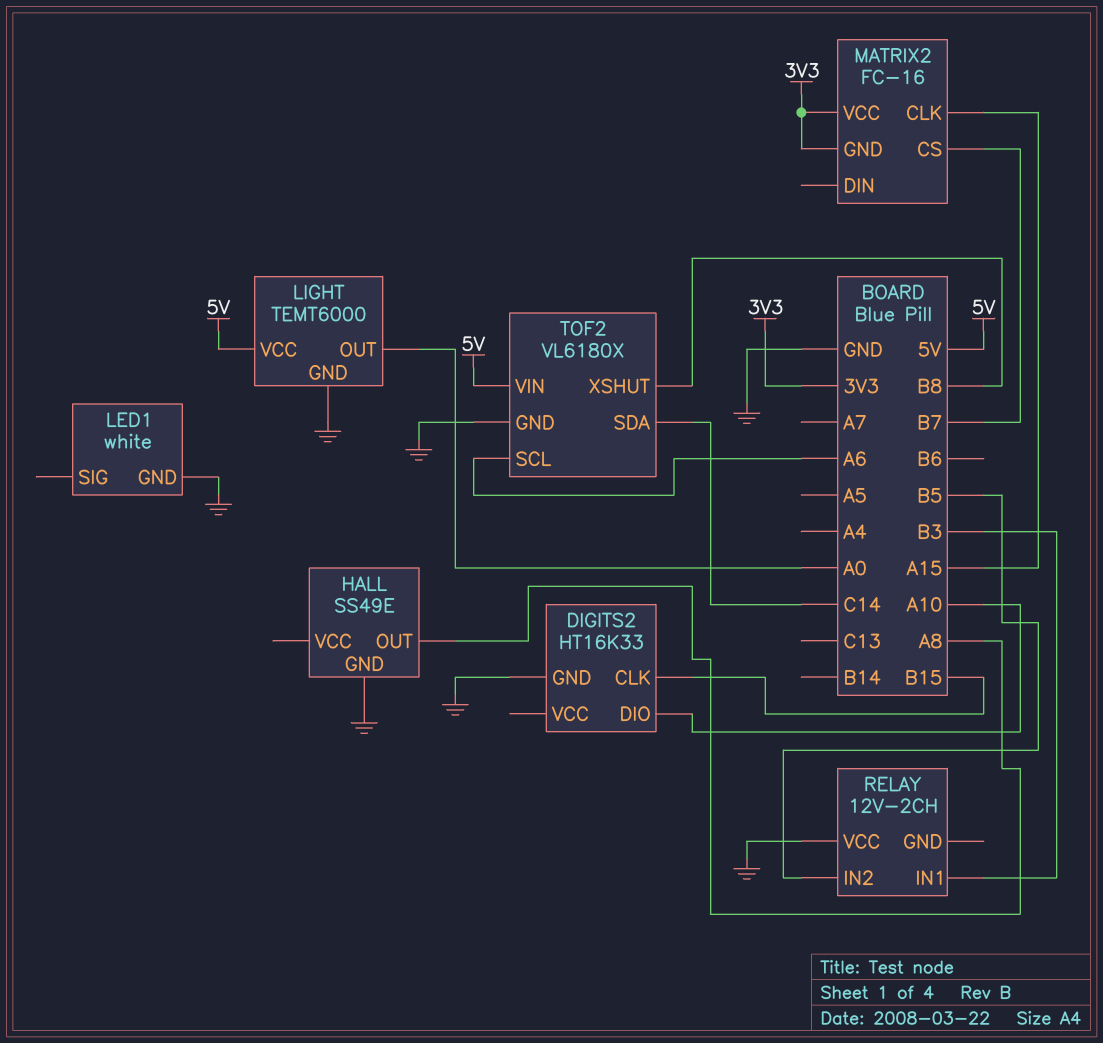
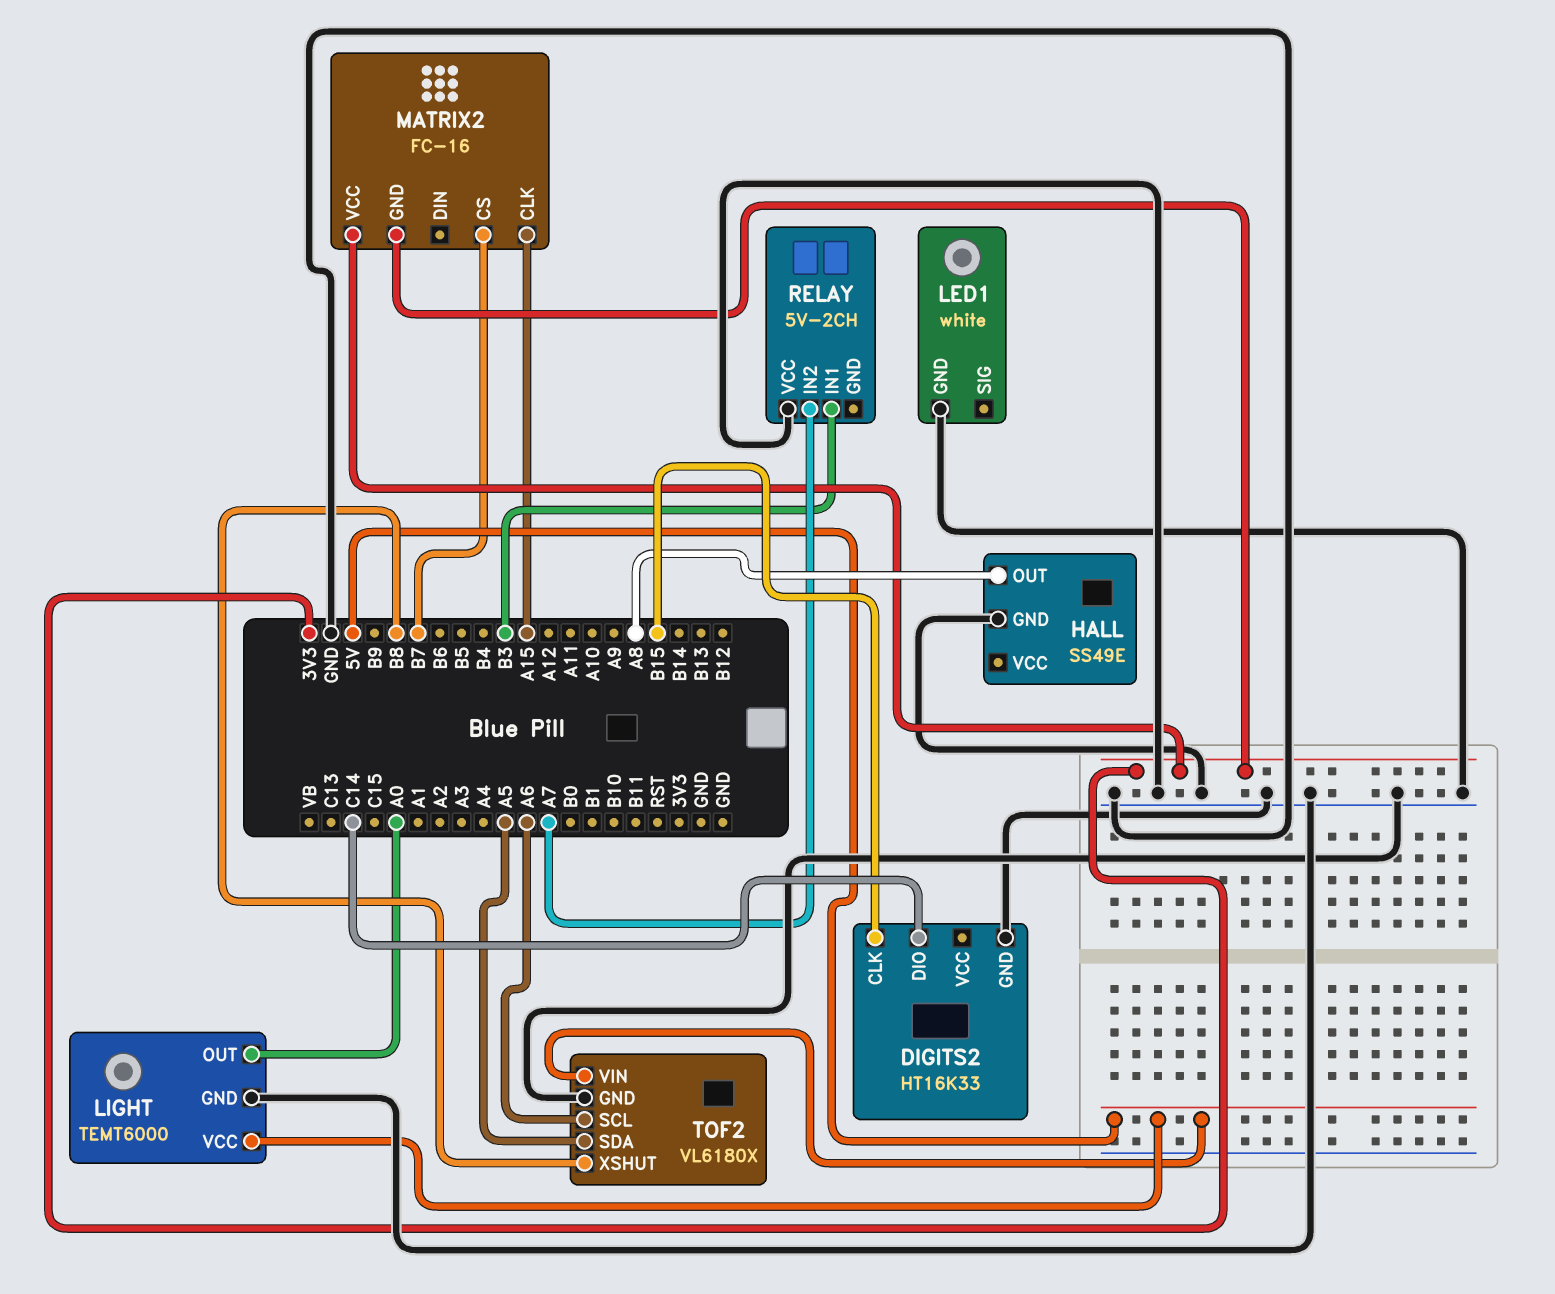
DIGITS2 pin DIO: A10 -> C14
RELAY: 12V-2CH -> 5V-2CH
RELAY pin IN2: B5 -> A7
TOF2 pin SDA: C14 -> A5

